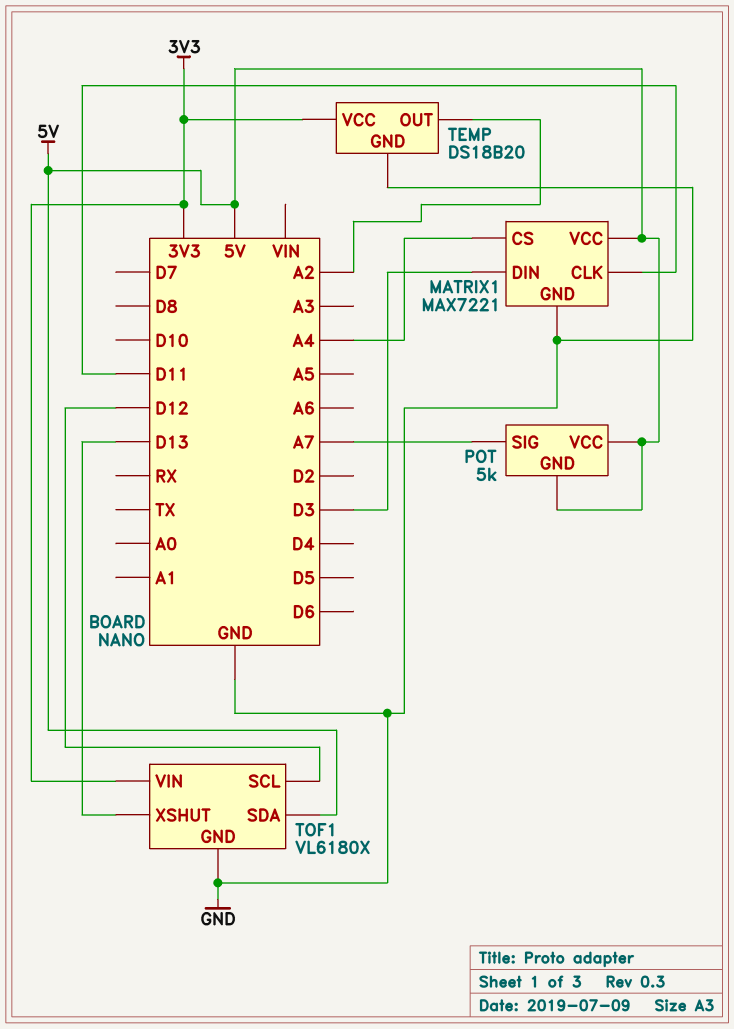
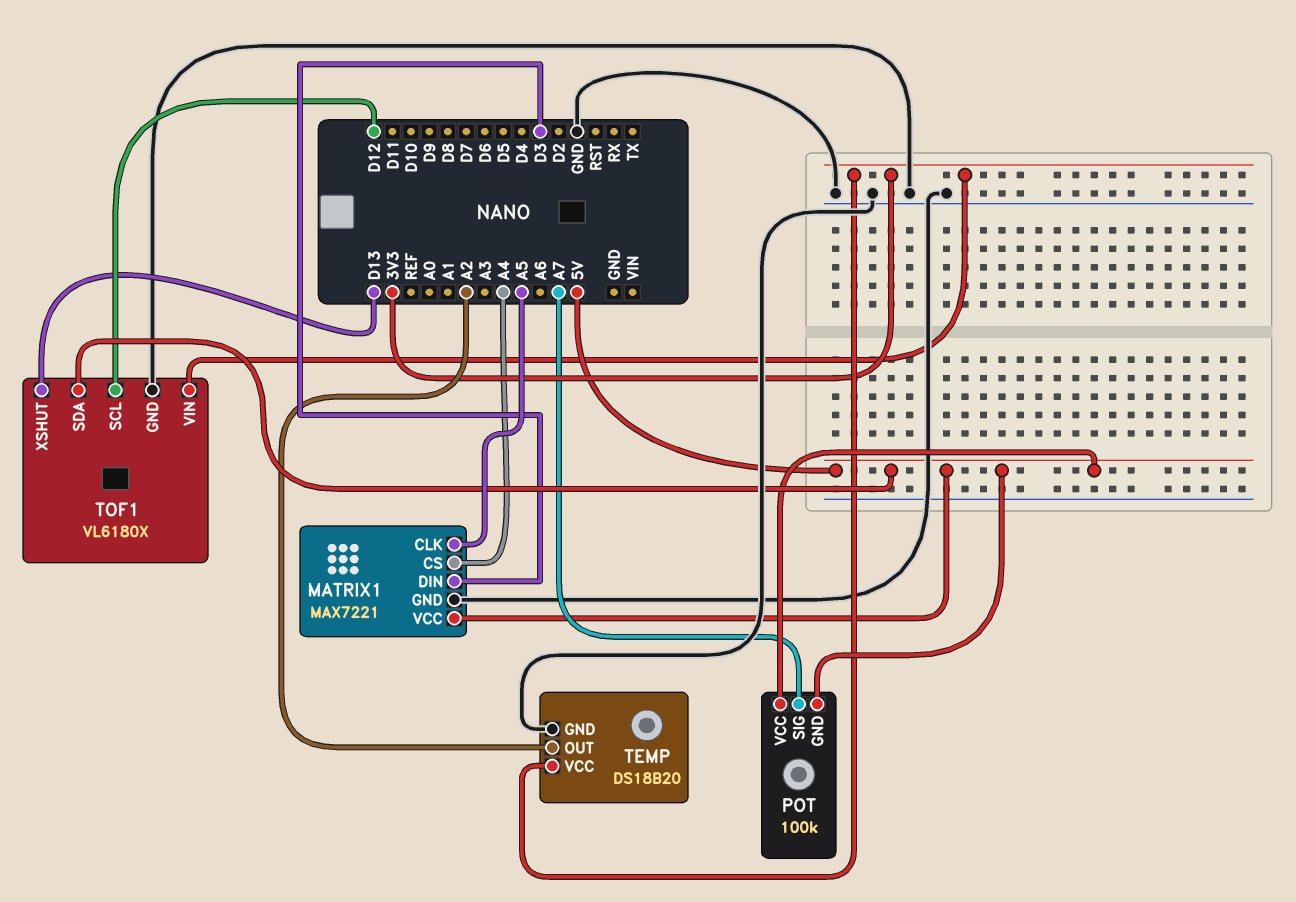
MATRIX1 pin CLK: D11 -> A5
POT: 5k -> 100k

